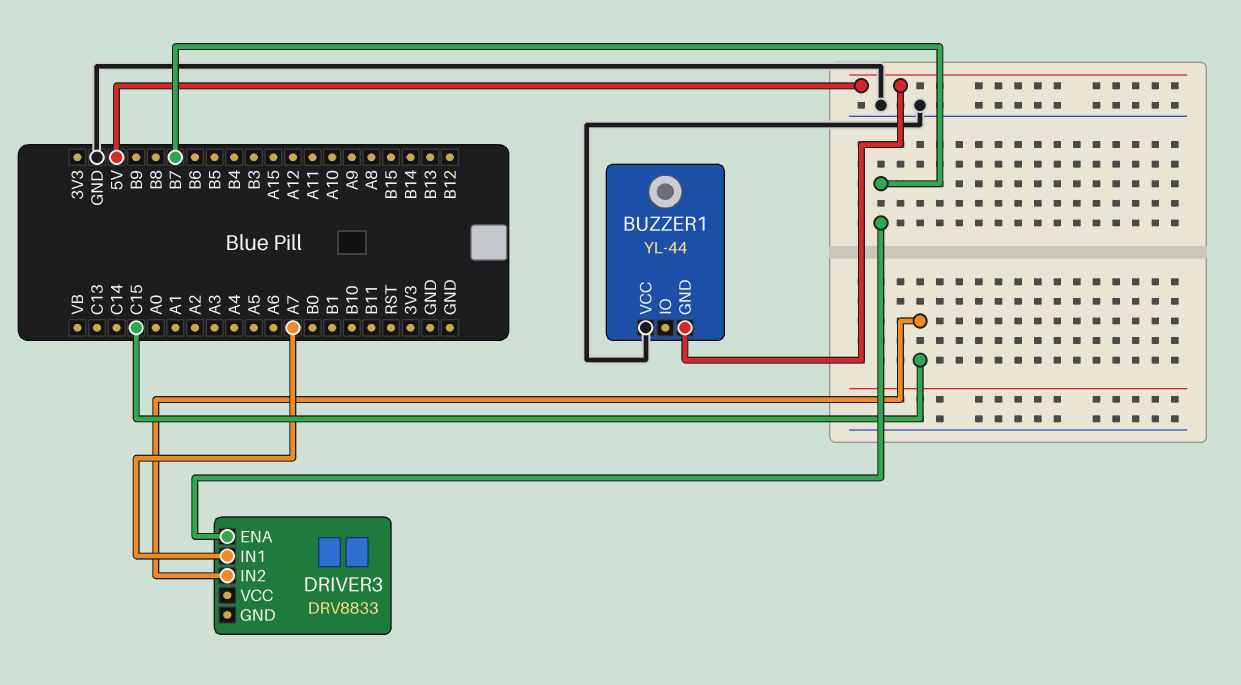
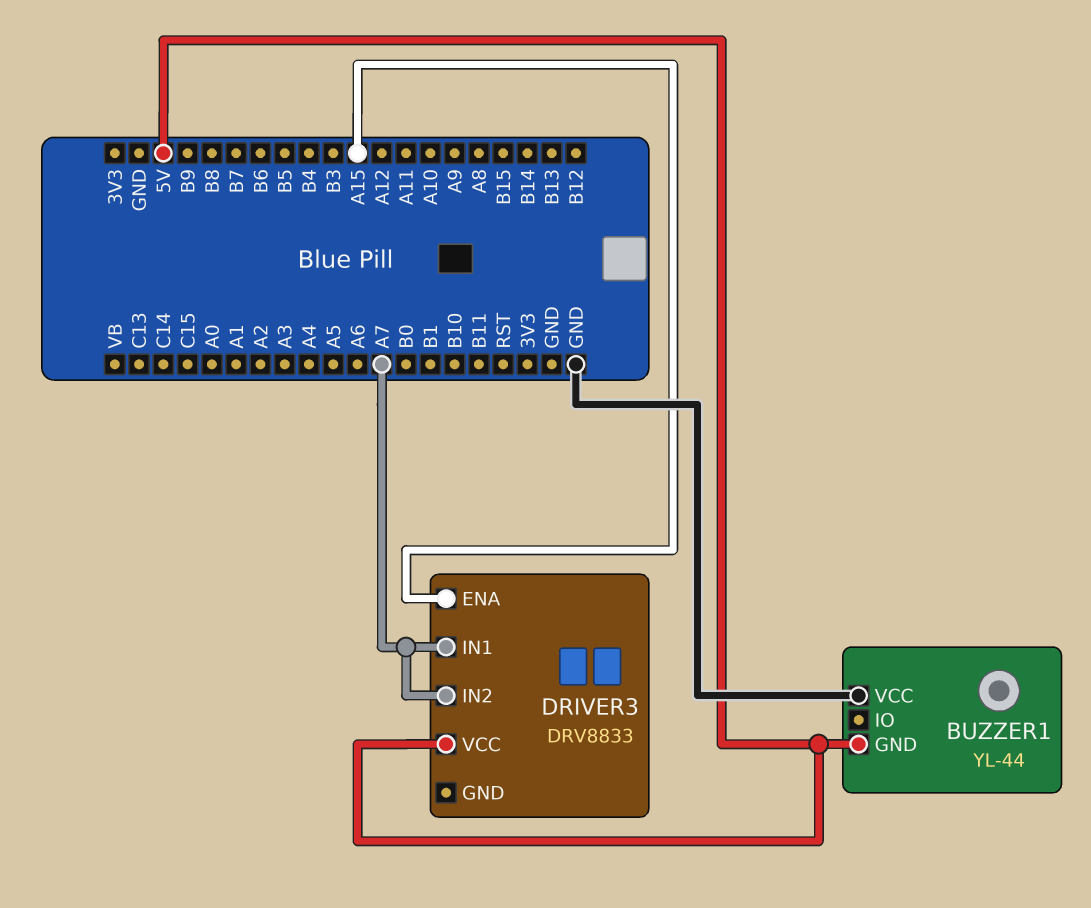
DRIVER3 pin ENA: B7 -> A15
DRIVER3 pin IN2: C15 -> A7
DRIVER3 pin VCC: none -> 5V

